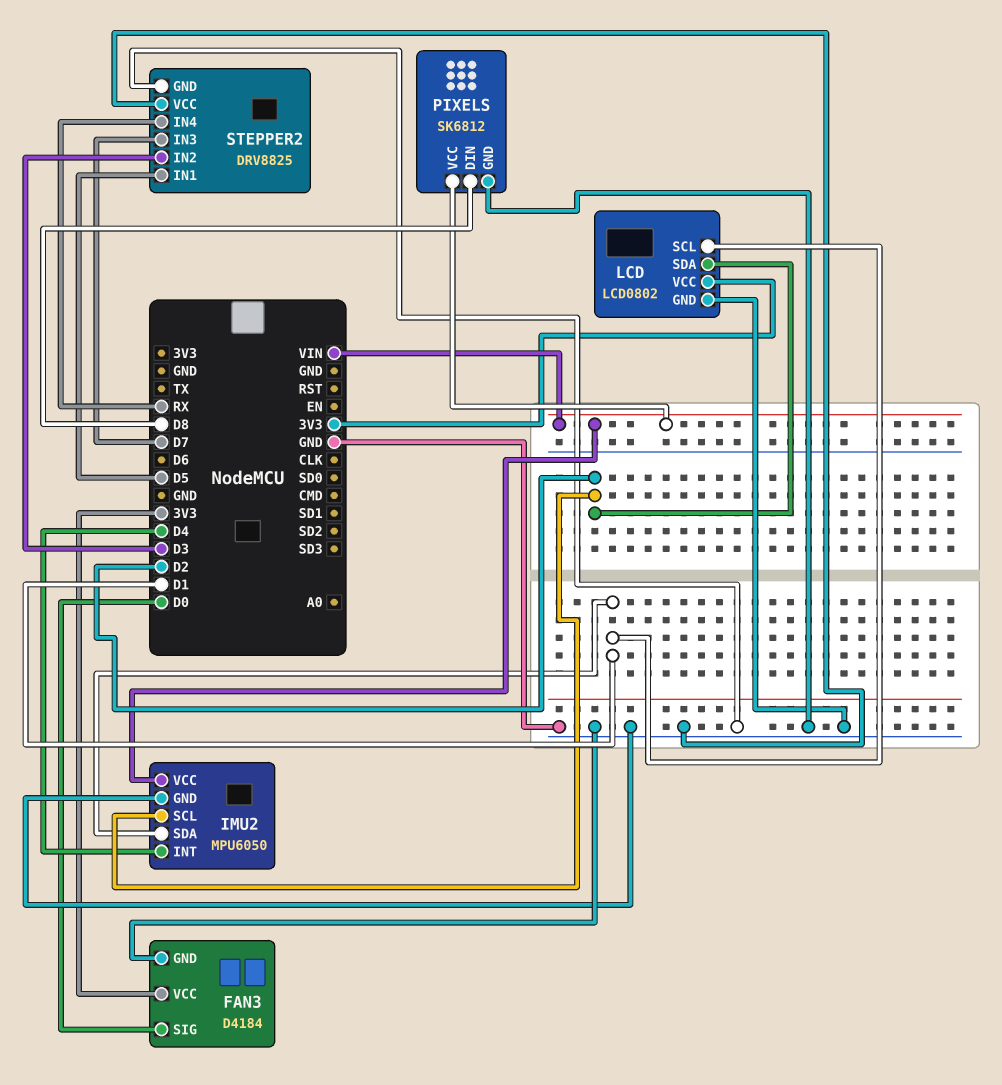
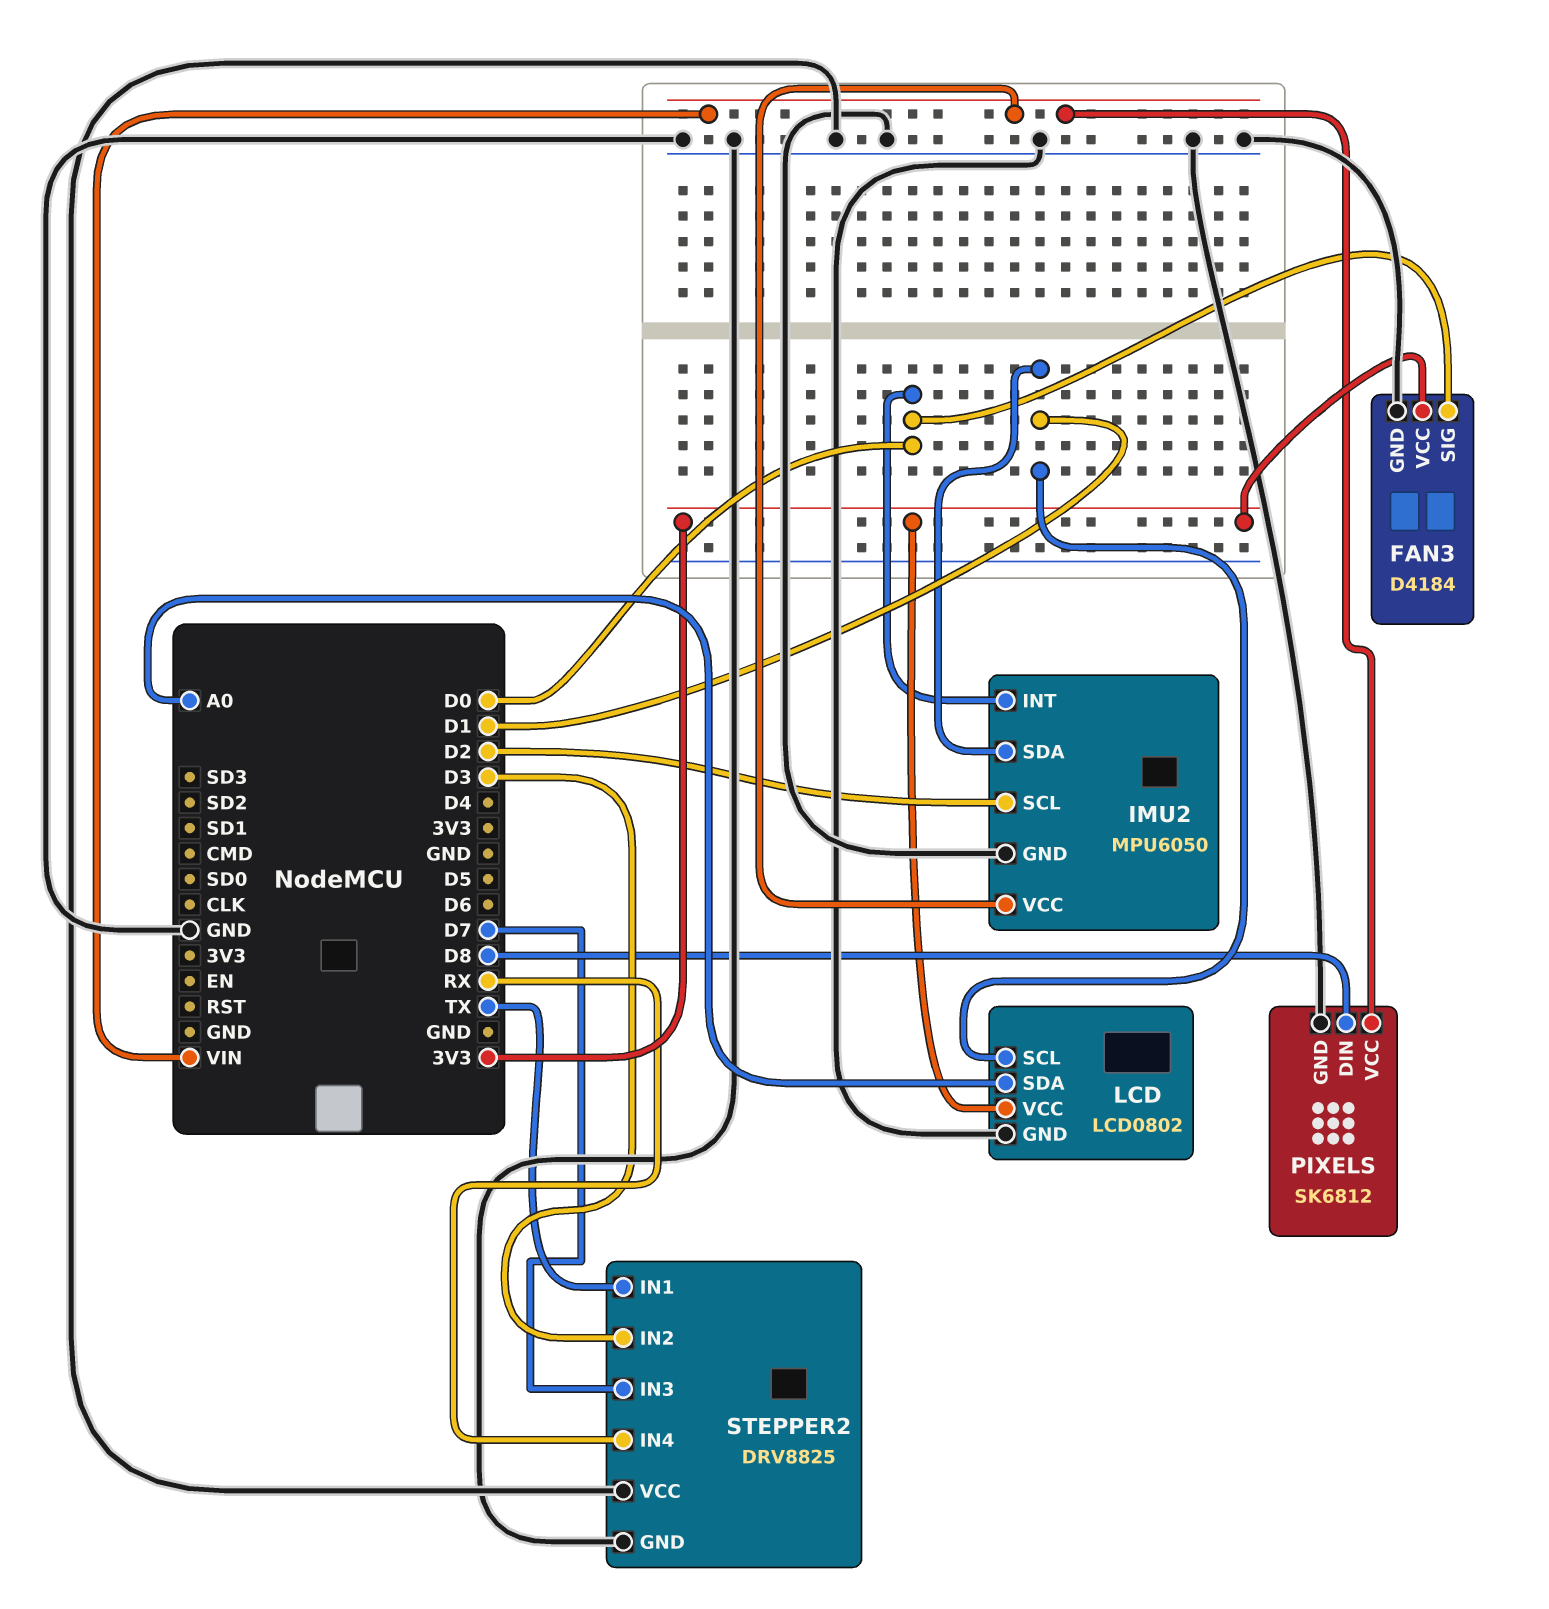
IMU2 pin INT: D4 -> D0
LCD pin SDA: D2 -> A0
STEPPER2 pin IN1: D5 -> TX

